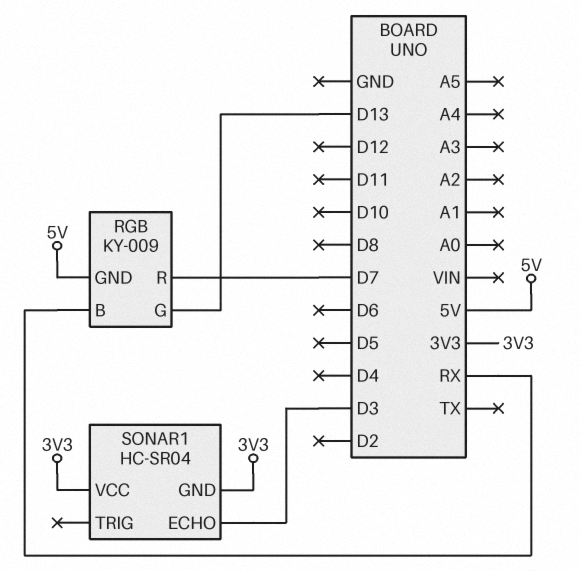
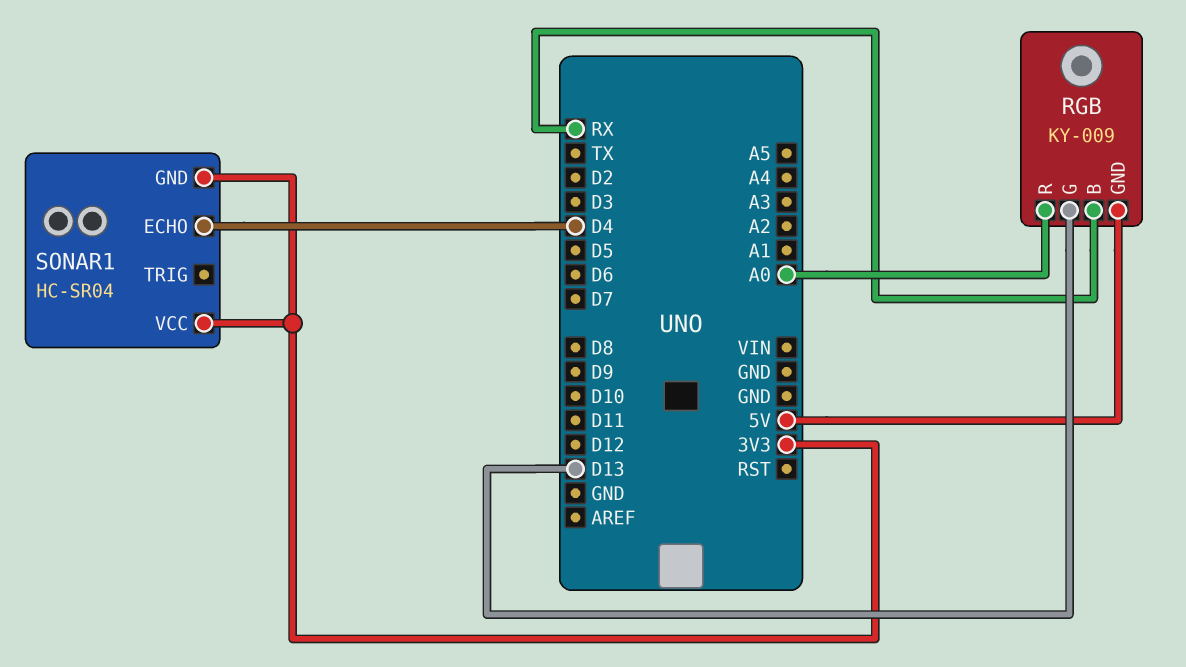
RGB pin R: D7 -> A0
SONAR1 pin ECHO: D3 -> D4

